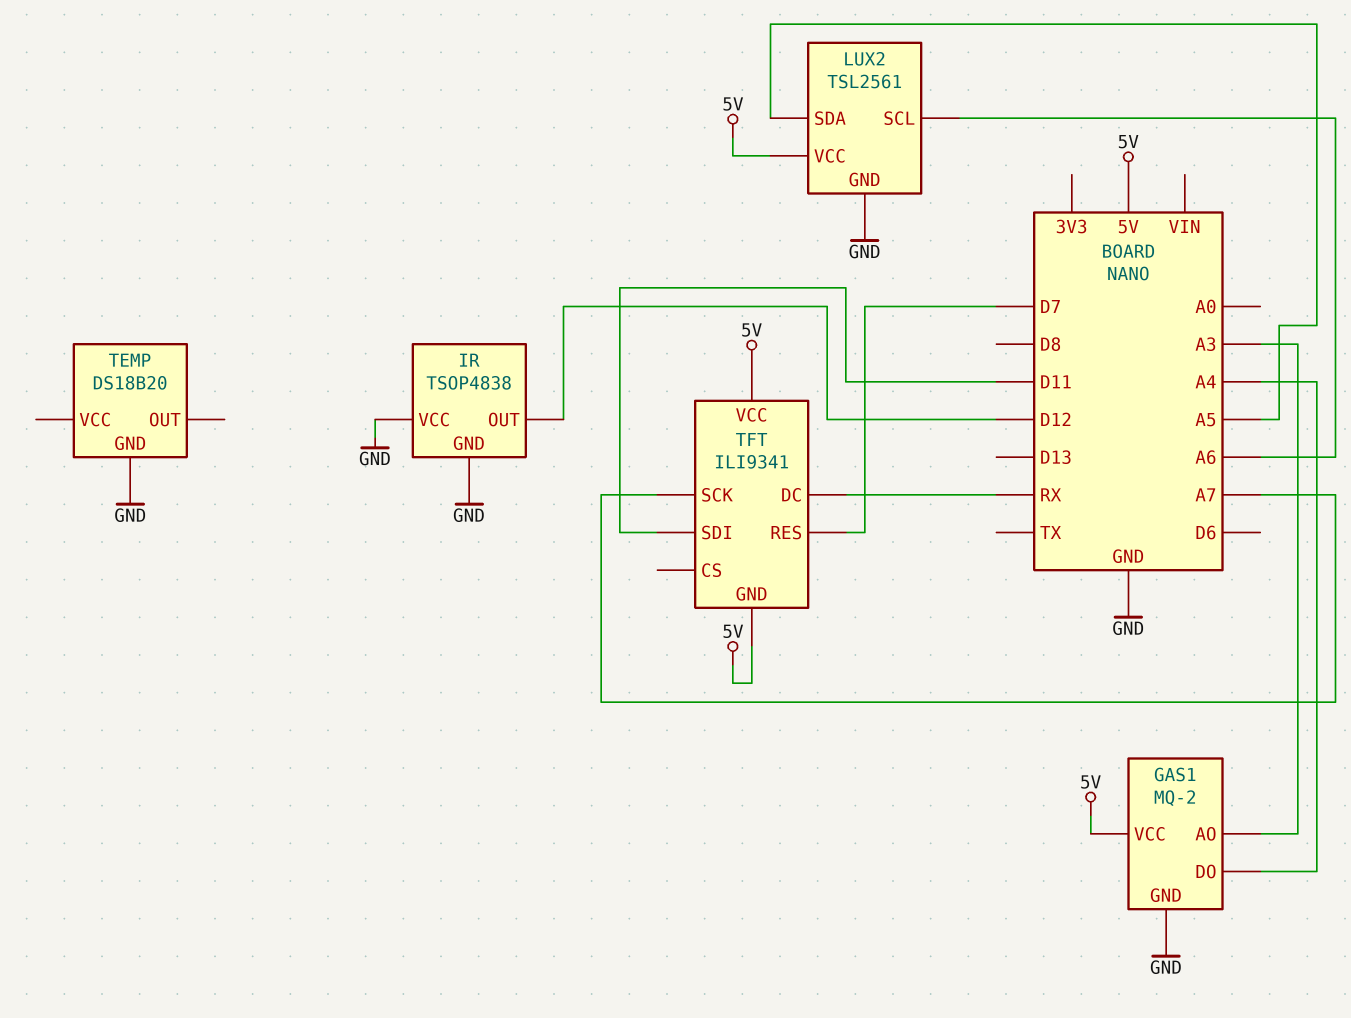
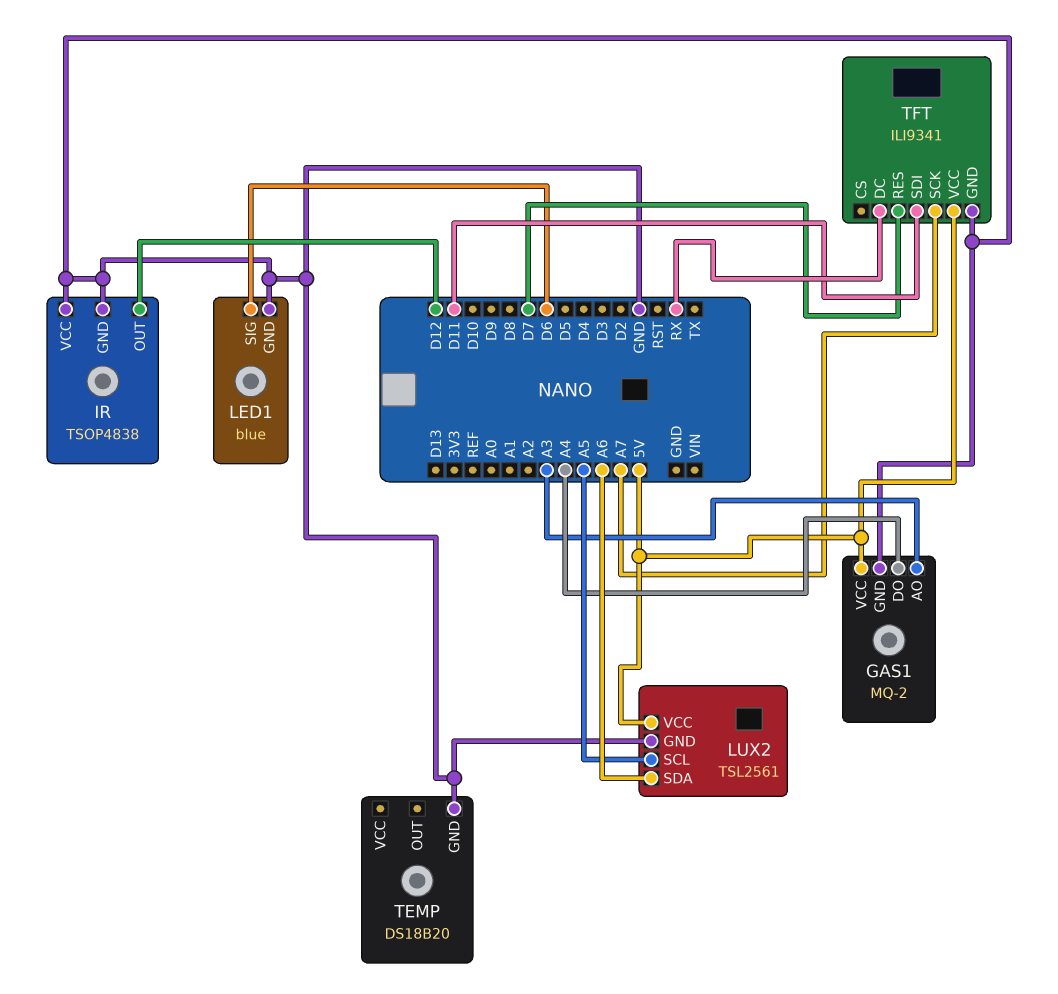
LED1: none -> blue
LED1 pin GND: none -> GND
LED1 pin SIG: none -> D6
LUX2 pin SCL: A6 -> A5
LUX2 pin SDA: A5 -> A6
TFT pin GND: 5V -> GND

